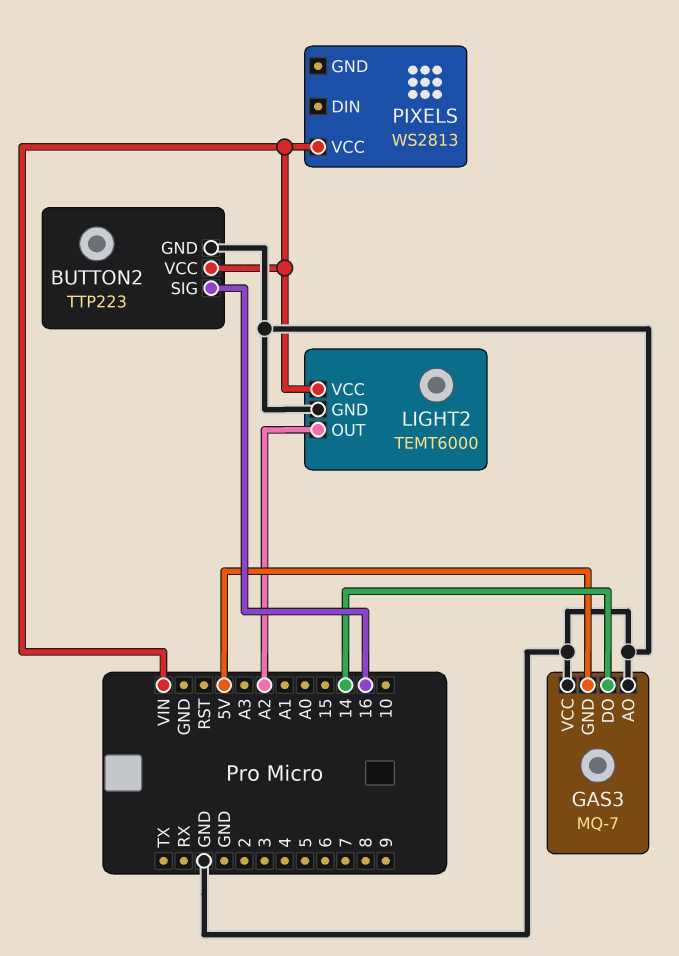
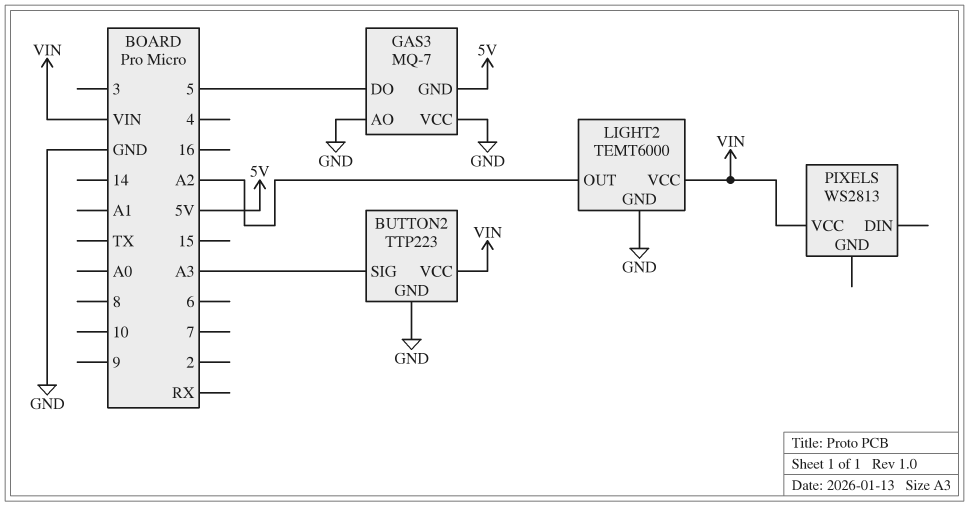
BUTTON2 pin SIG: 16 -> A3
GAS3 pin DO: 14 -> 5

